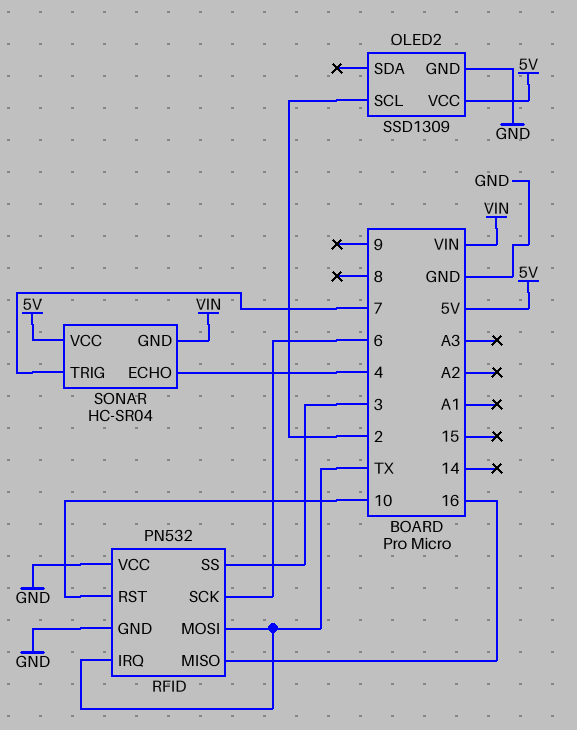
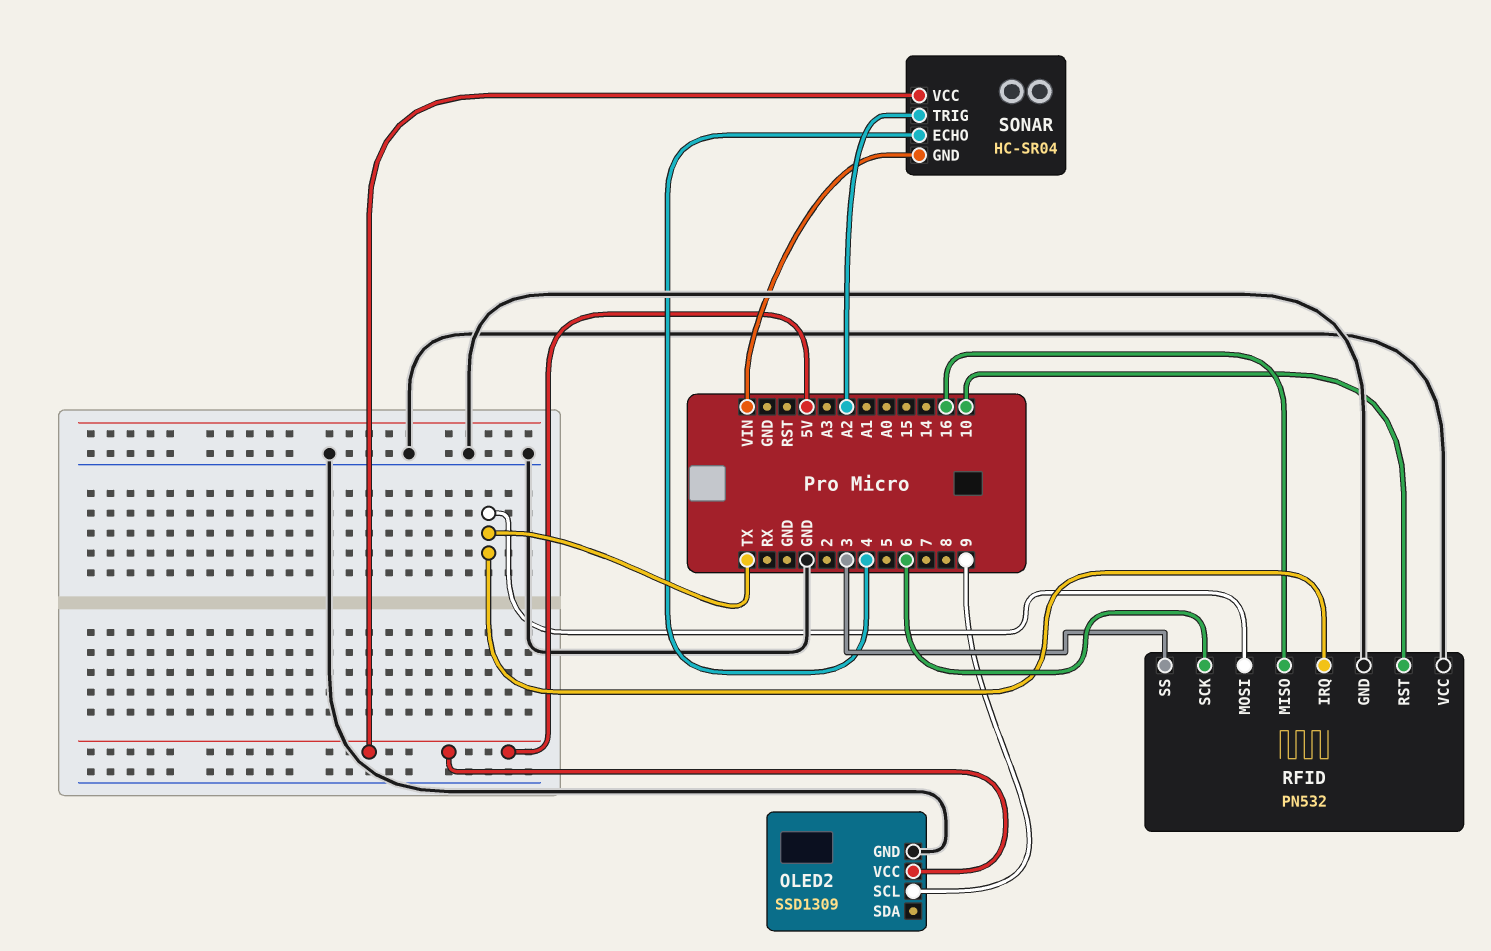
OLED2 pin SCL: 2 -> 9
SONAR pin TRIG: 7 -> A2

